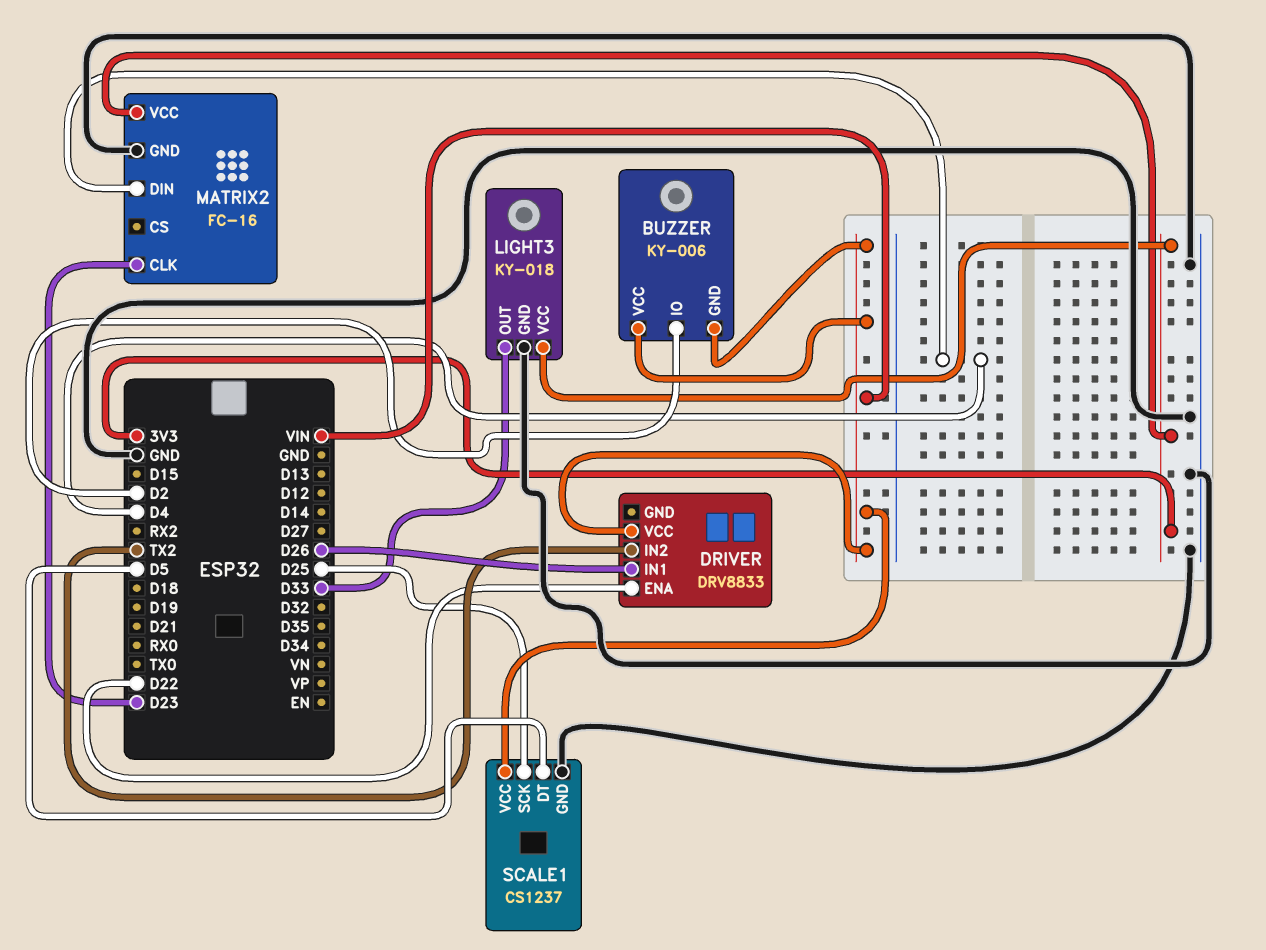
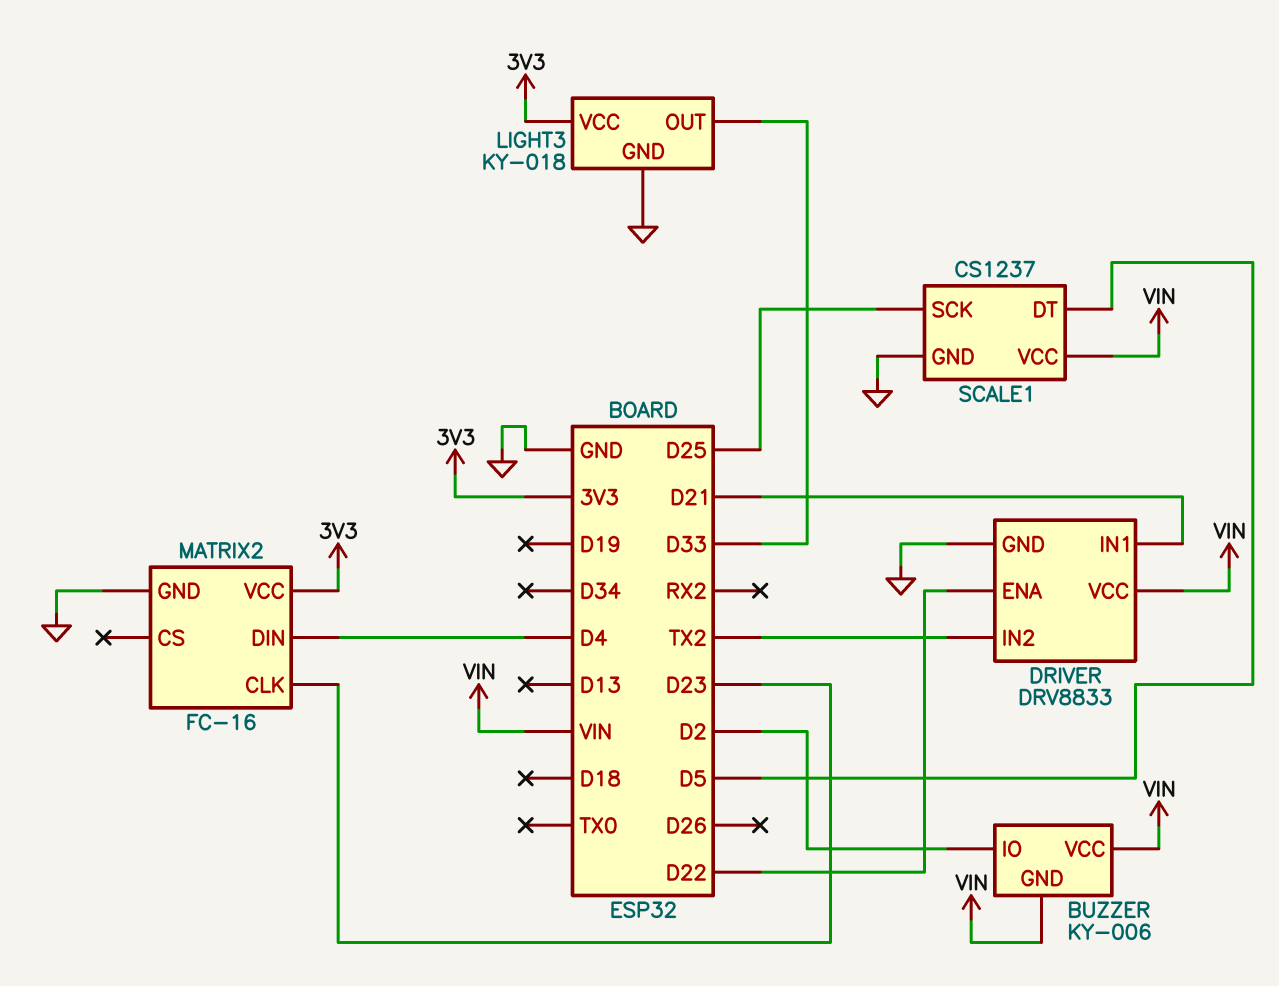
DRIVER pin GND: none -> GND
DRIVER pin IN1: D26 -> D21

